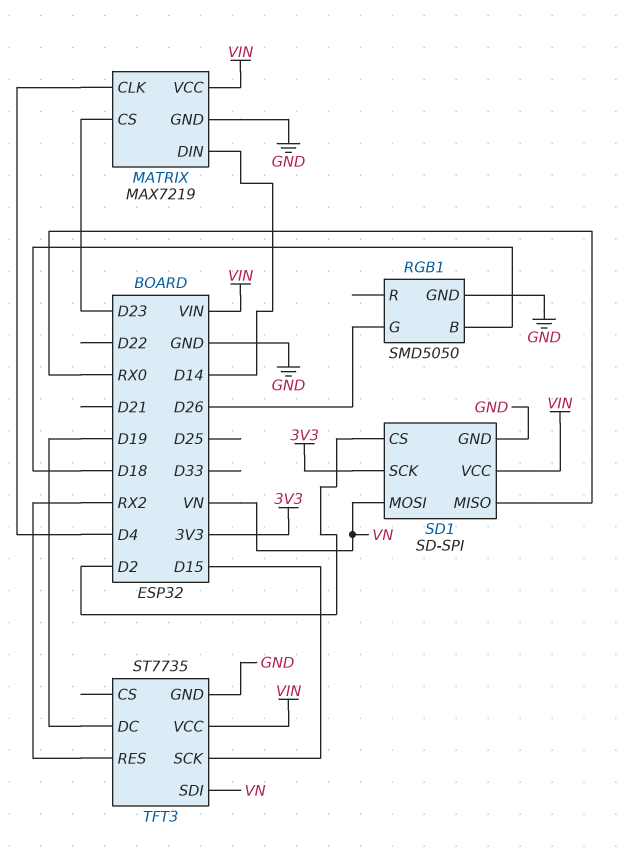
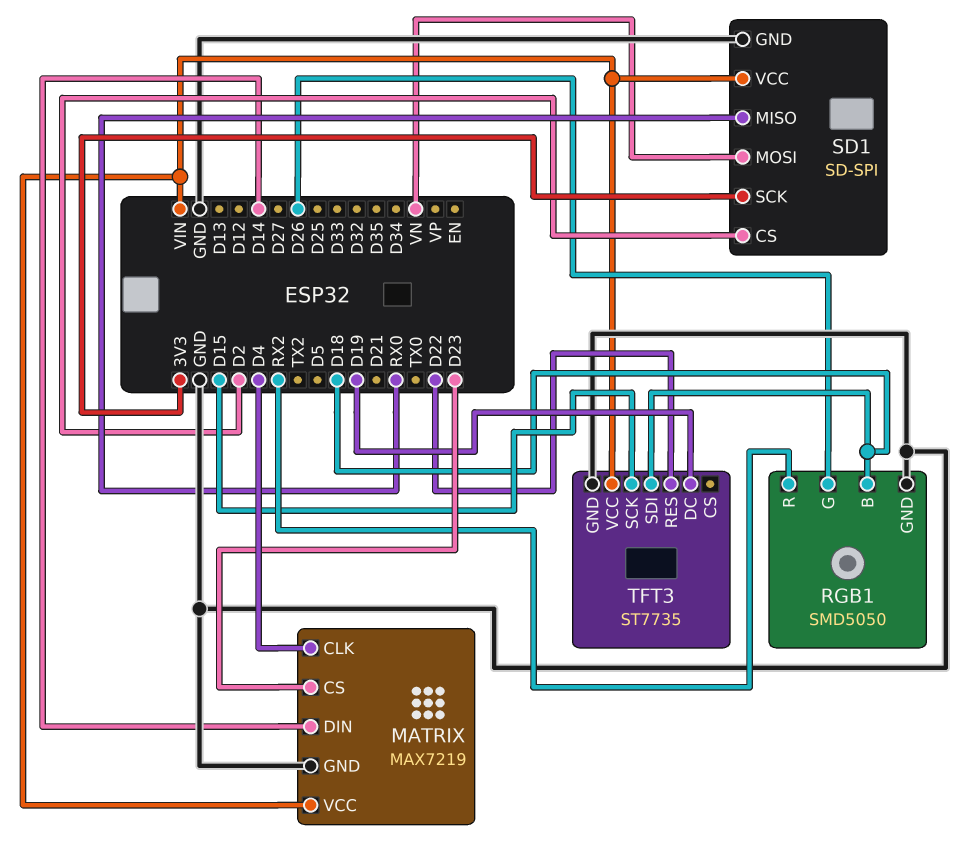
RGB1 pin R: none -> RX2
TFT3 pin RES: RX2 -> D22
TFT3 pin SDI: VN -> D18

